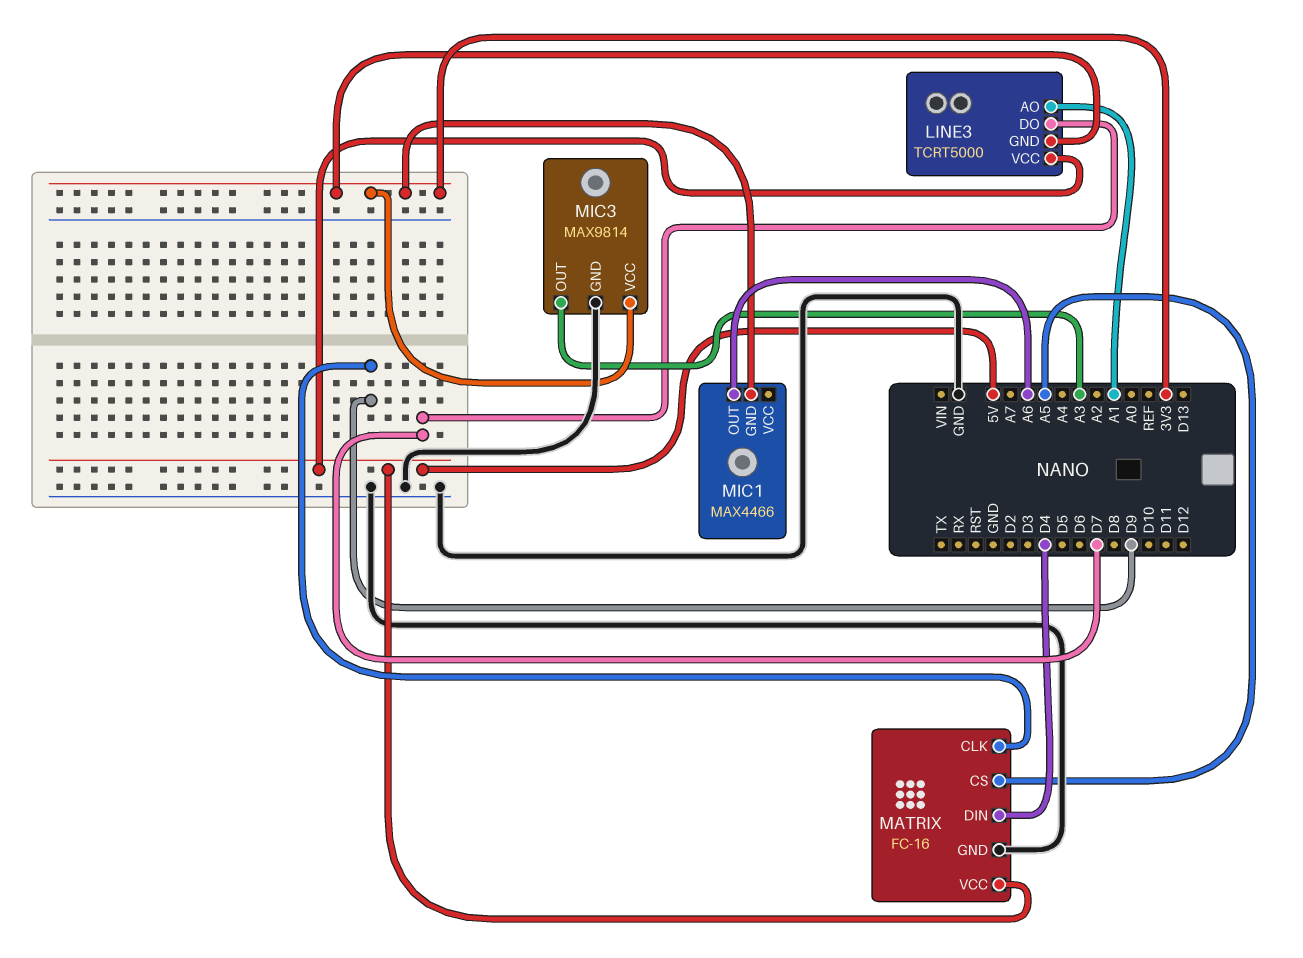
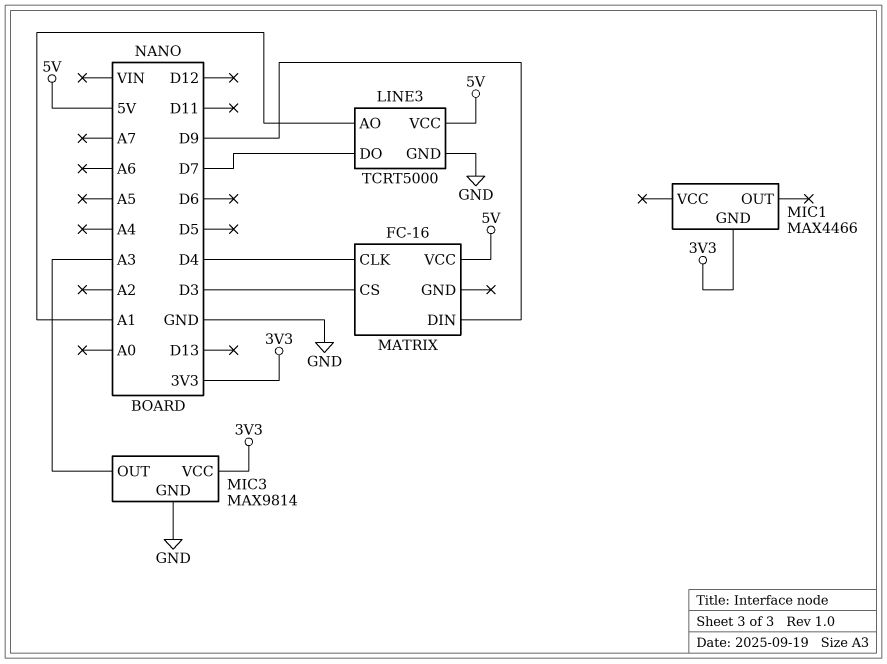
LINE3 pin GND: 3V3 -> GND
MATRIX pin CLK: D9 -> D4
MATRIX pin CS: A5 -> D3
MATRIX pin DIN: D4 -> D9
MATRIX pin GND: GND -> none
MIC1 pin OUT: A6 -> none

